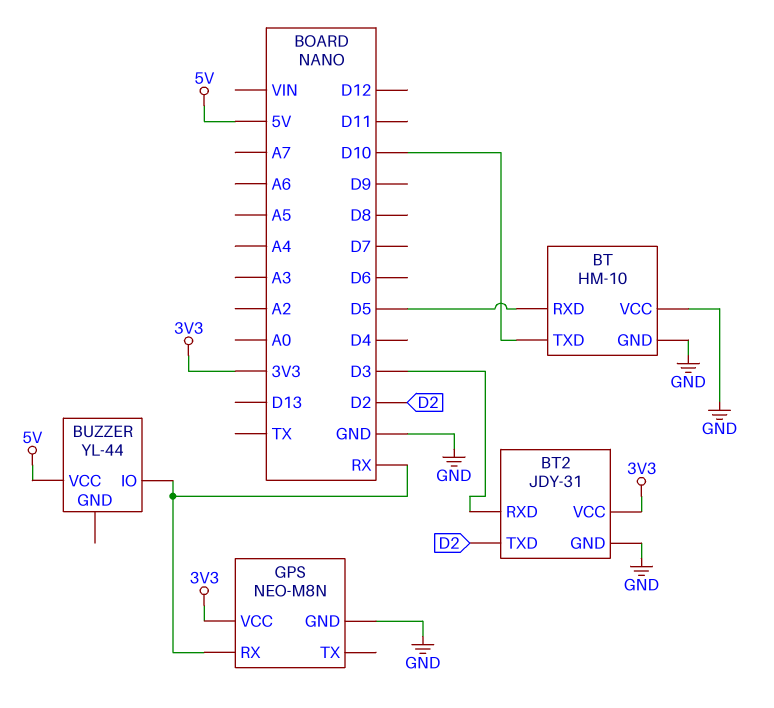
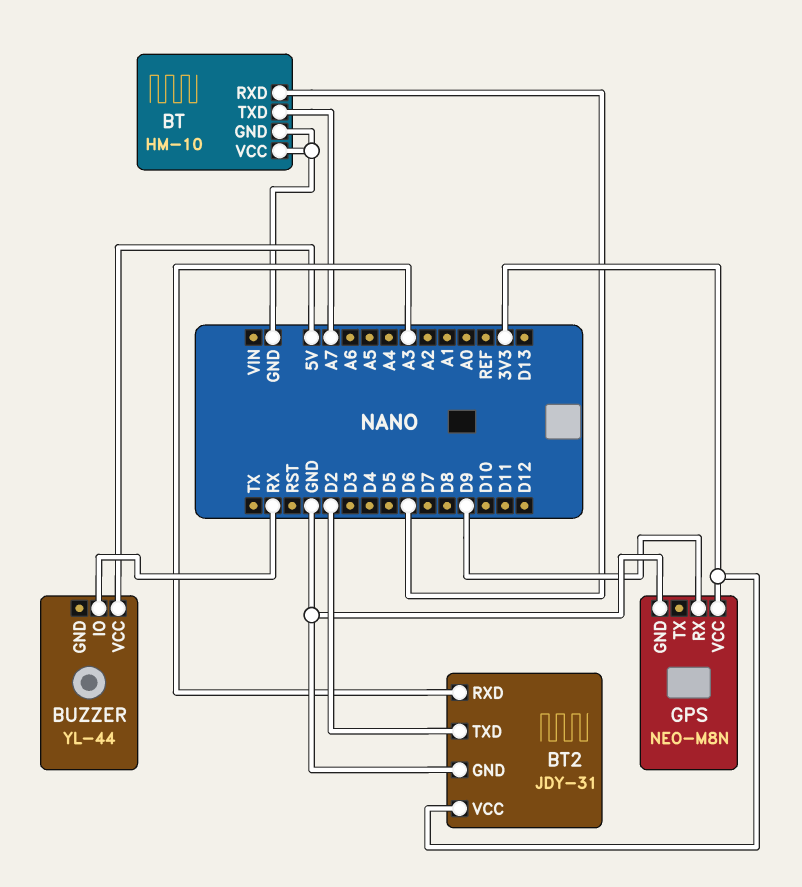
BT pin RXD: D5 -> D6
BT pin TXD: D10 -> A7
BT2 pin RXD: D3 -> A3
GPS pin RX: RX -> D9

